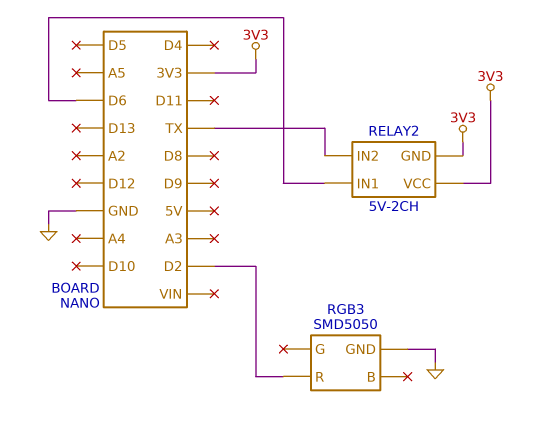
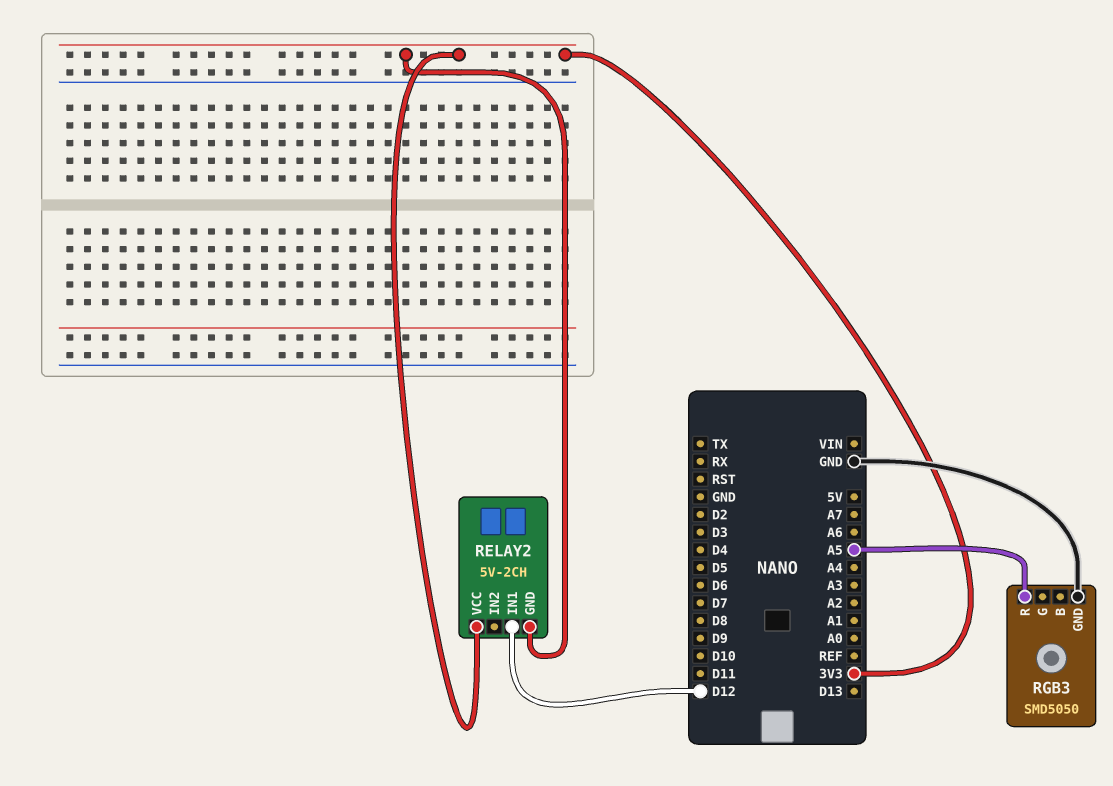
RELAY2 pin IN1: D6 -> D12
RELAY2 pin IN2: TX -> none
RGB3 pin R: D2 -> A5

